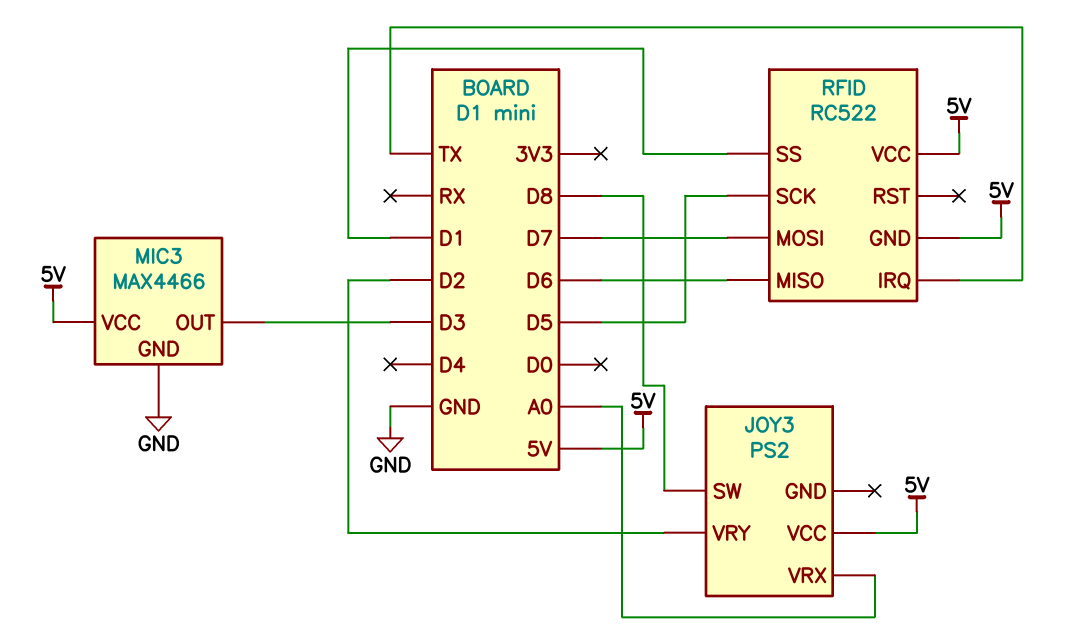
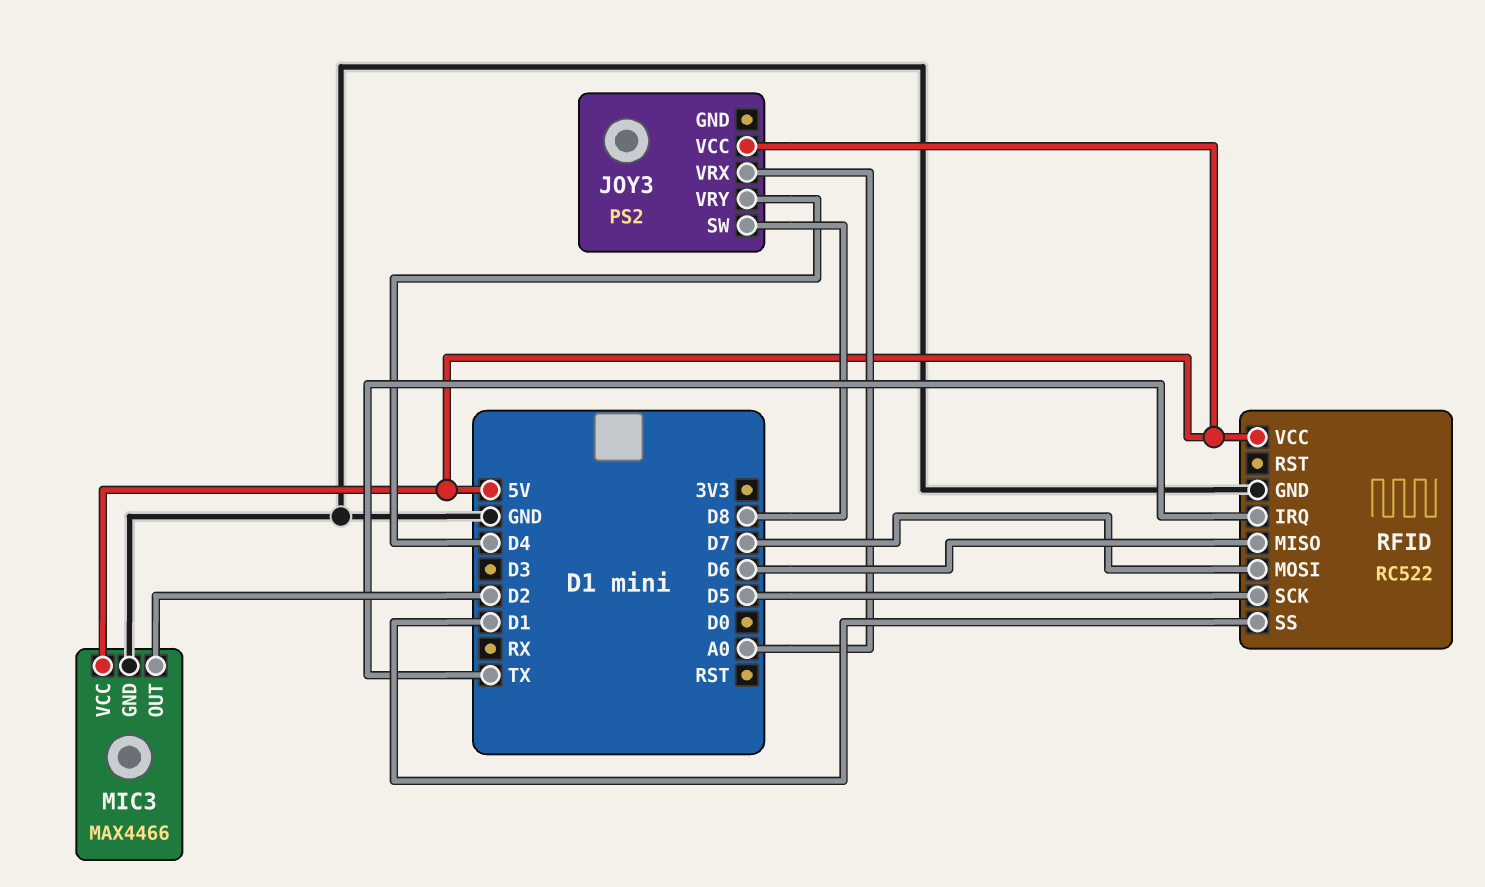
JOY3 pin VRY: D2 -> D4
MIC3 pin OUT: D3 -> D2
RFID pin GND: 5V -> GND

